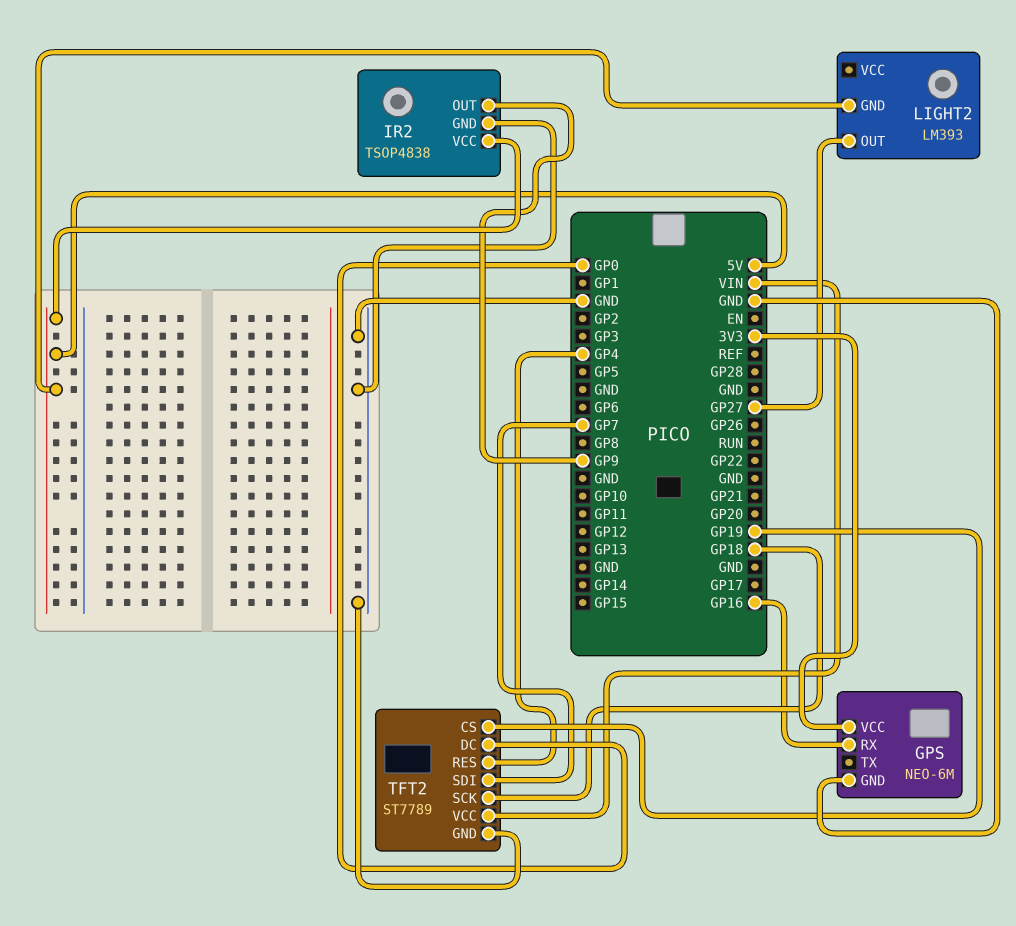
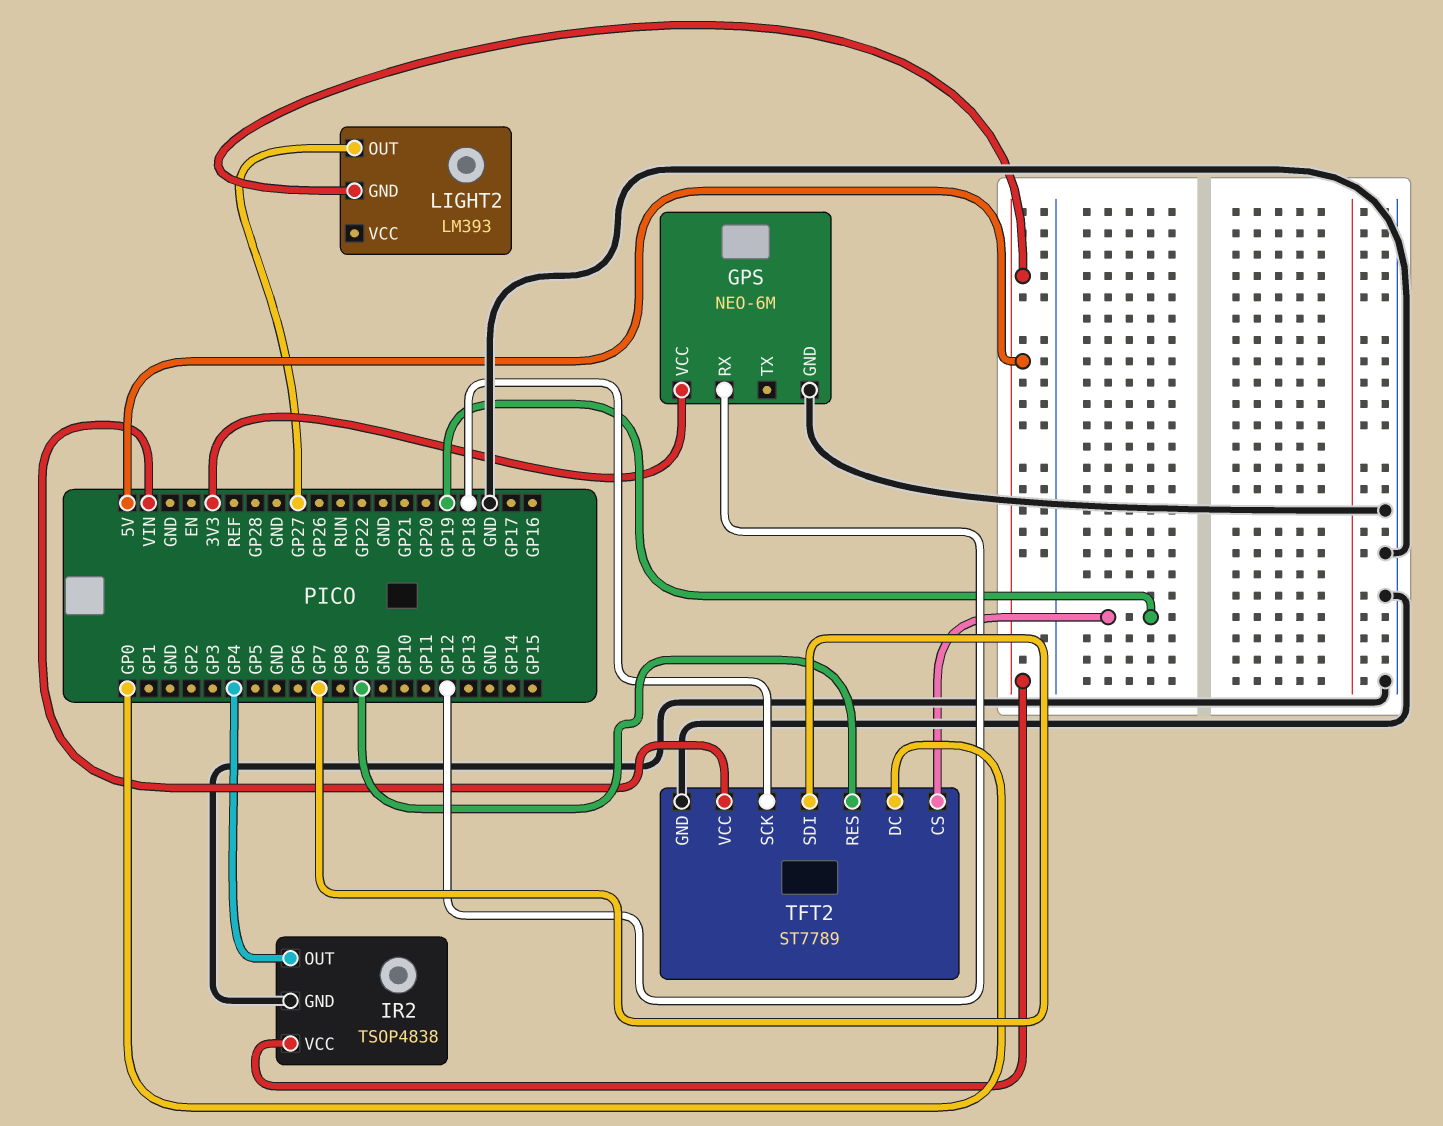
GPS pin RX: GP16 -> GP12
IR2 pin OUT: GP9 -> GP4
TFT2 pin RES: GP4 -> GP9

